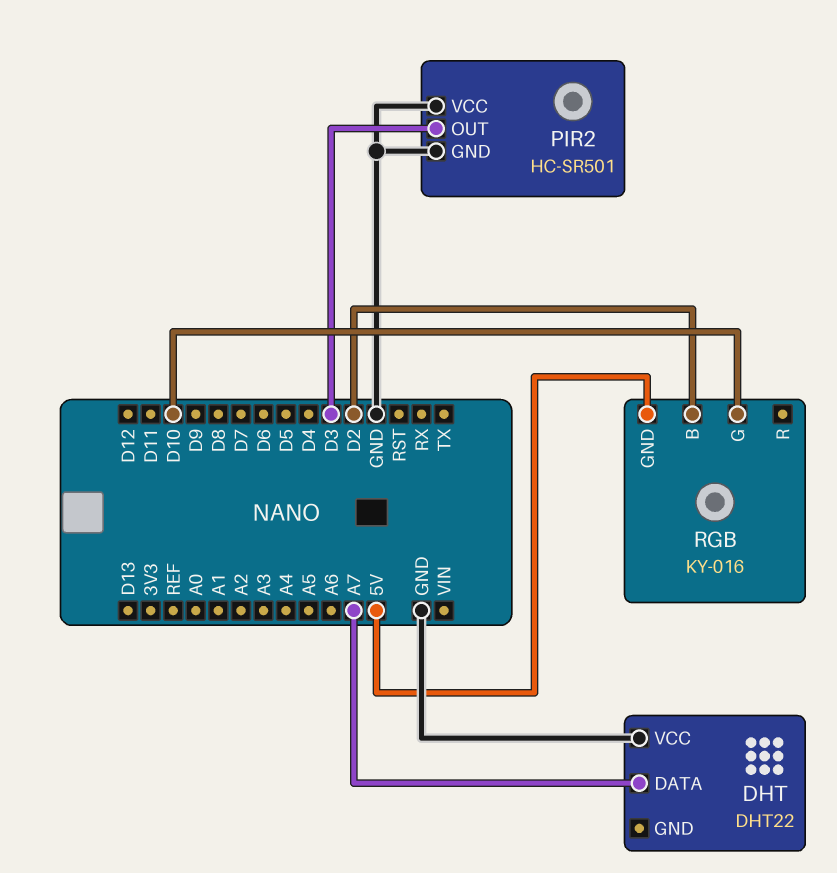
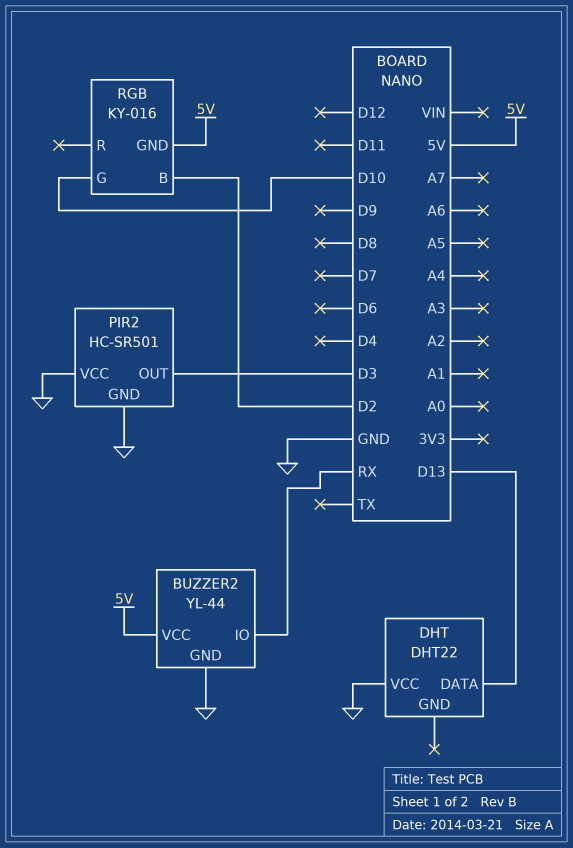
BUZZER2: none -> YL-44
BUZZER2 pin GND: none -> GND
BUZZER2 pin IO: none -> RX
BUZZER2 pin VCC: none -> 5V
DHT pin DATA: A7 -> D13

